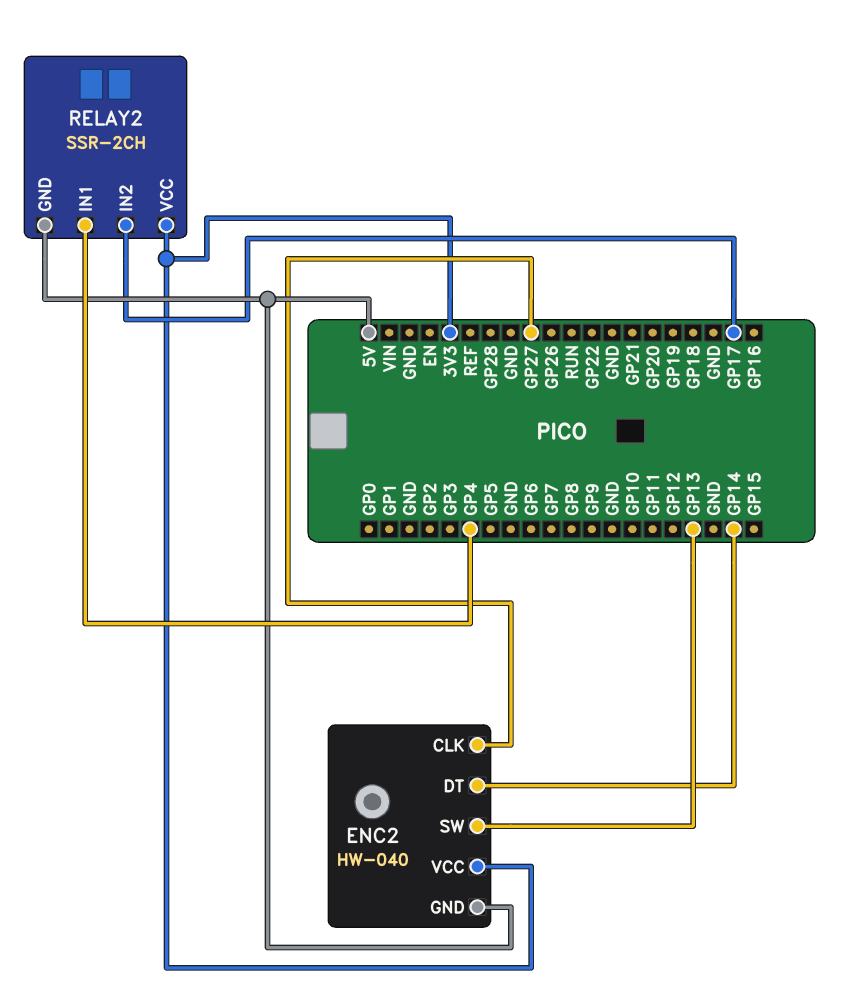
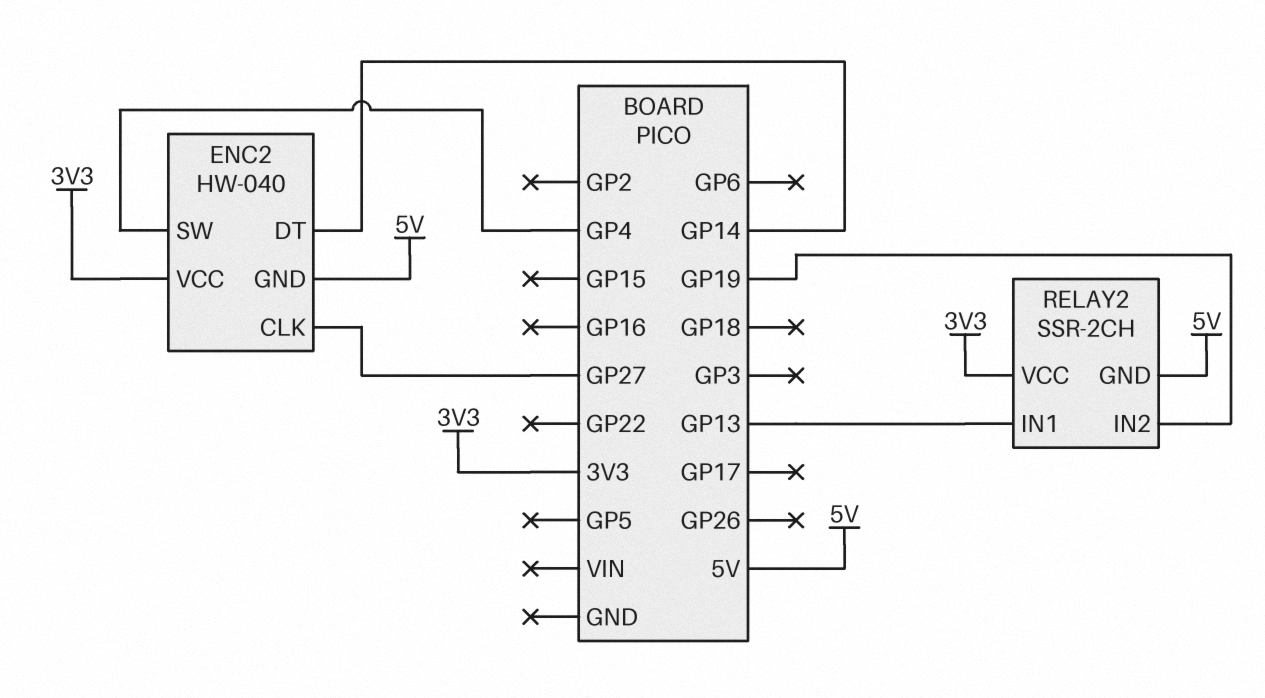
ENC2 pin SW: GP13 -> GP4
RELAY2 pin IN1: GP4 -> GP13
RELAY2 pin IN2: GP17 -> GP19

